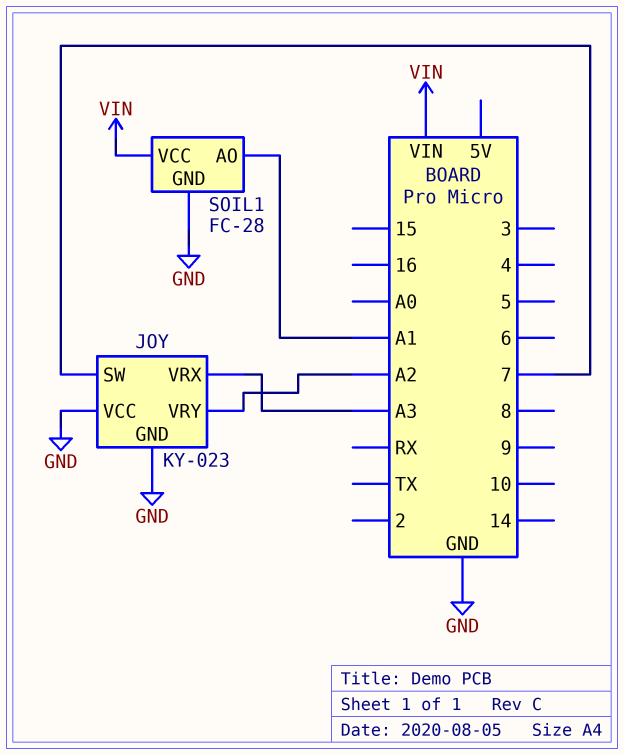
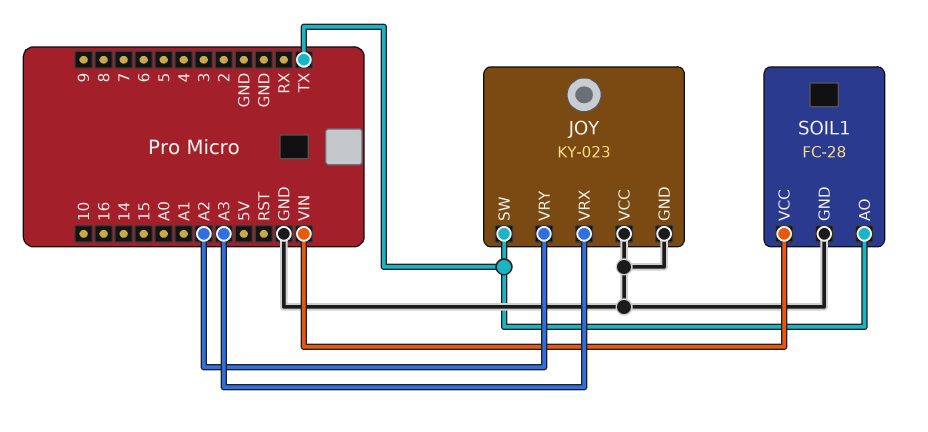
JOY pin SW: 7 -> TX
SOIL1 pin AO: A1 -> TX

